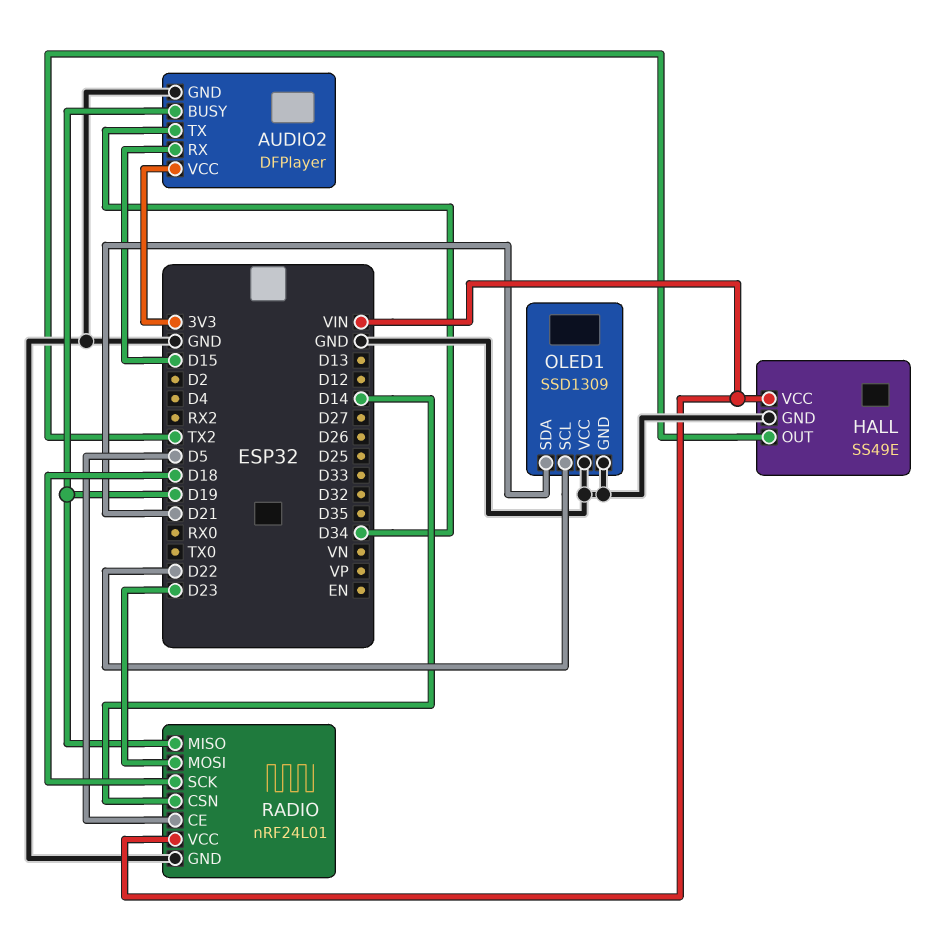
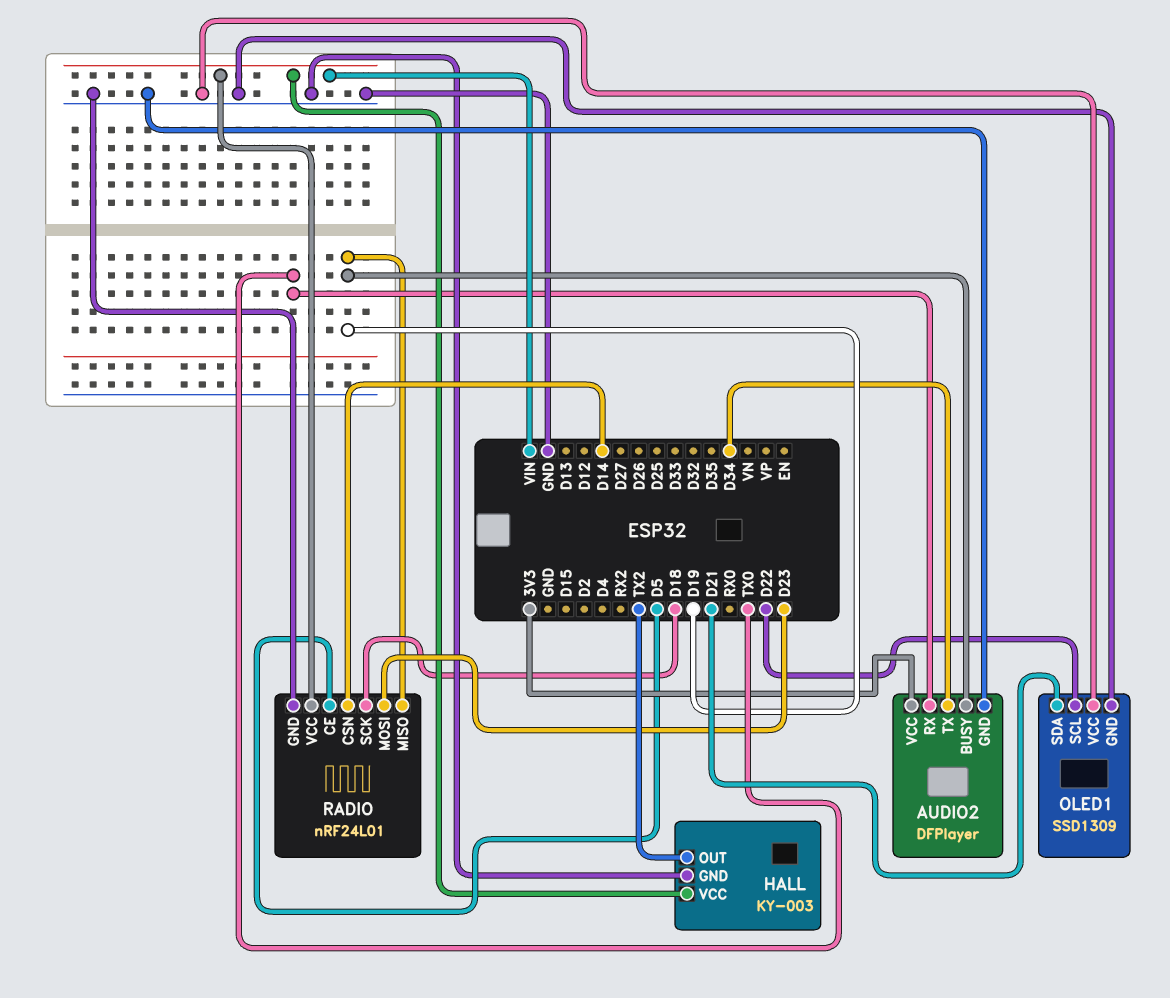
AUDIO2 pin RX: D15 -> TX0
HALL: SS49E -> KY-003

